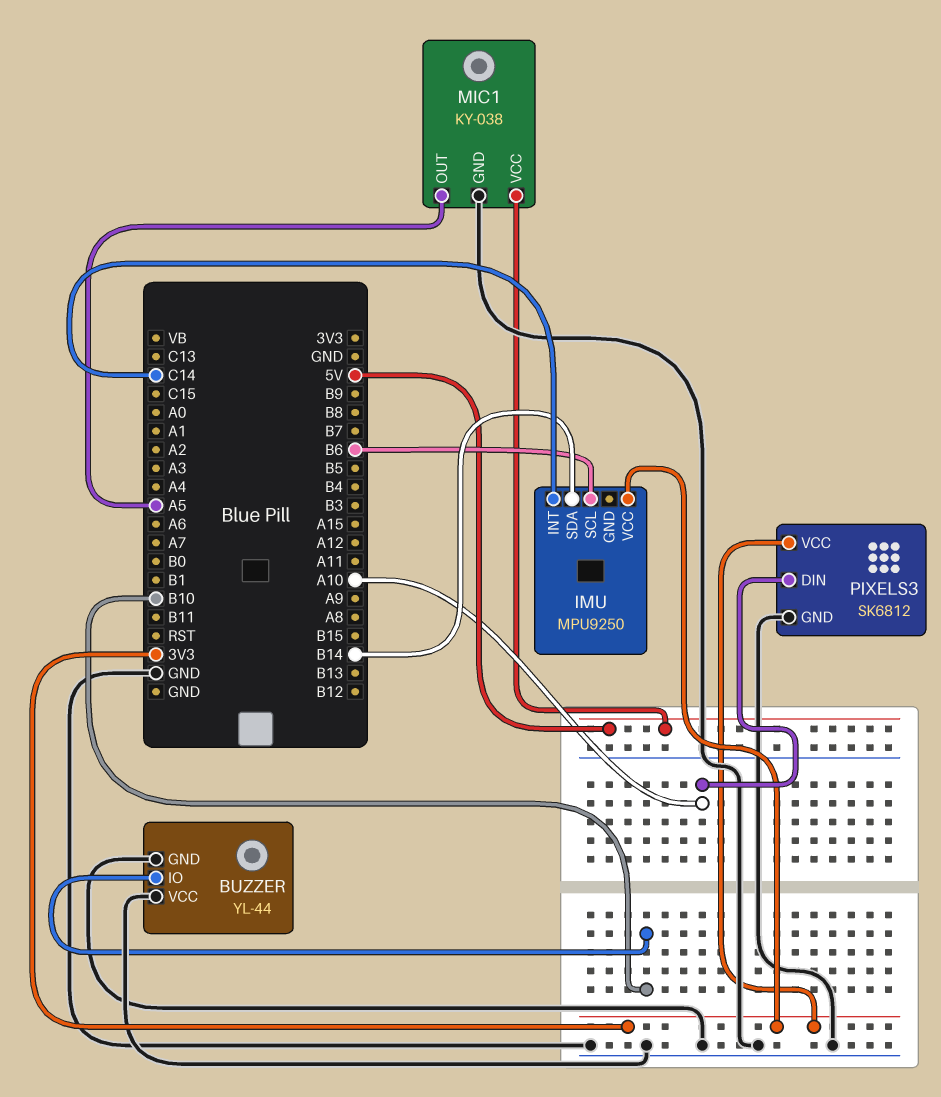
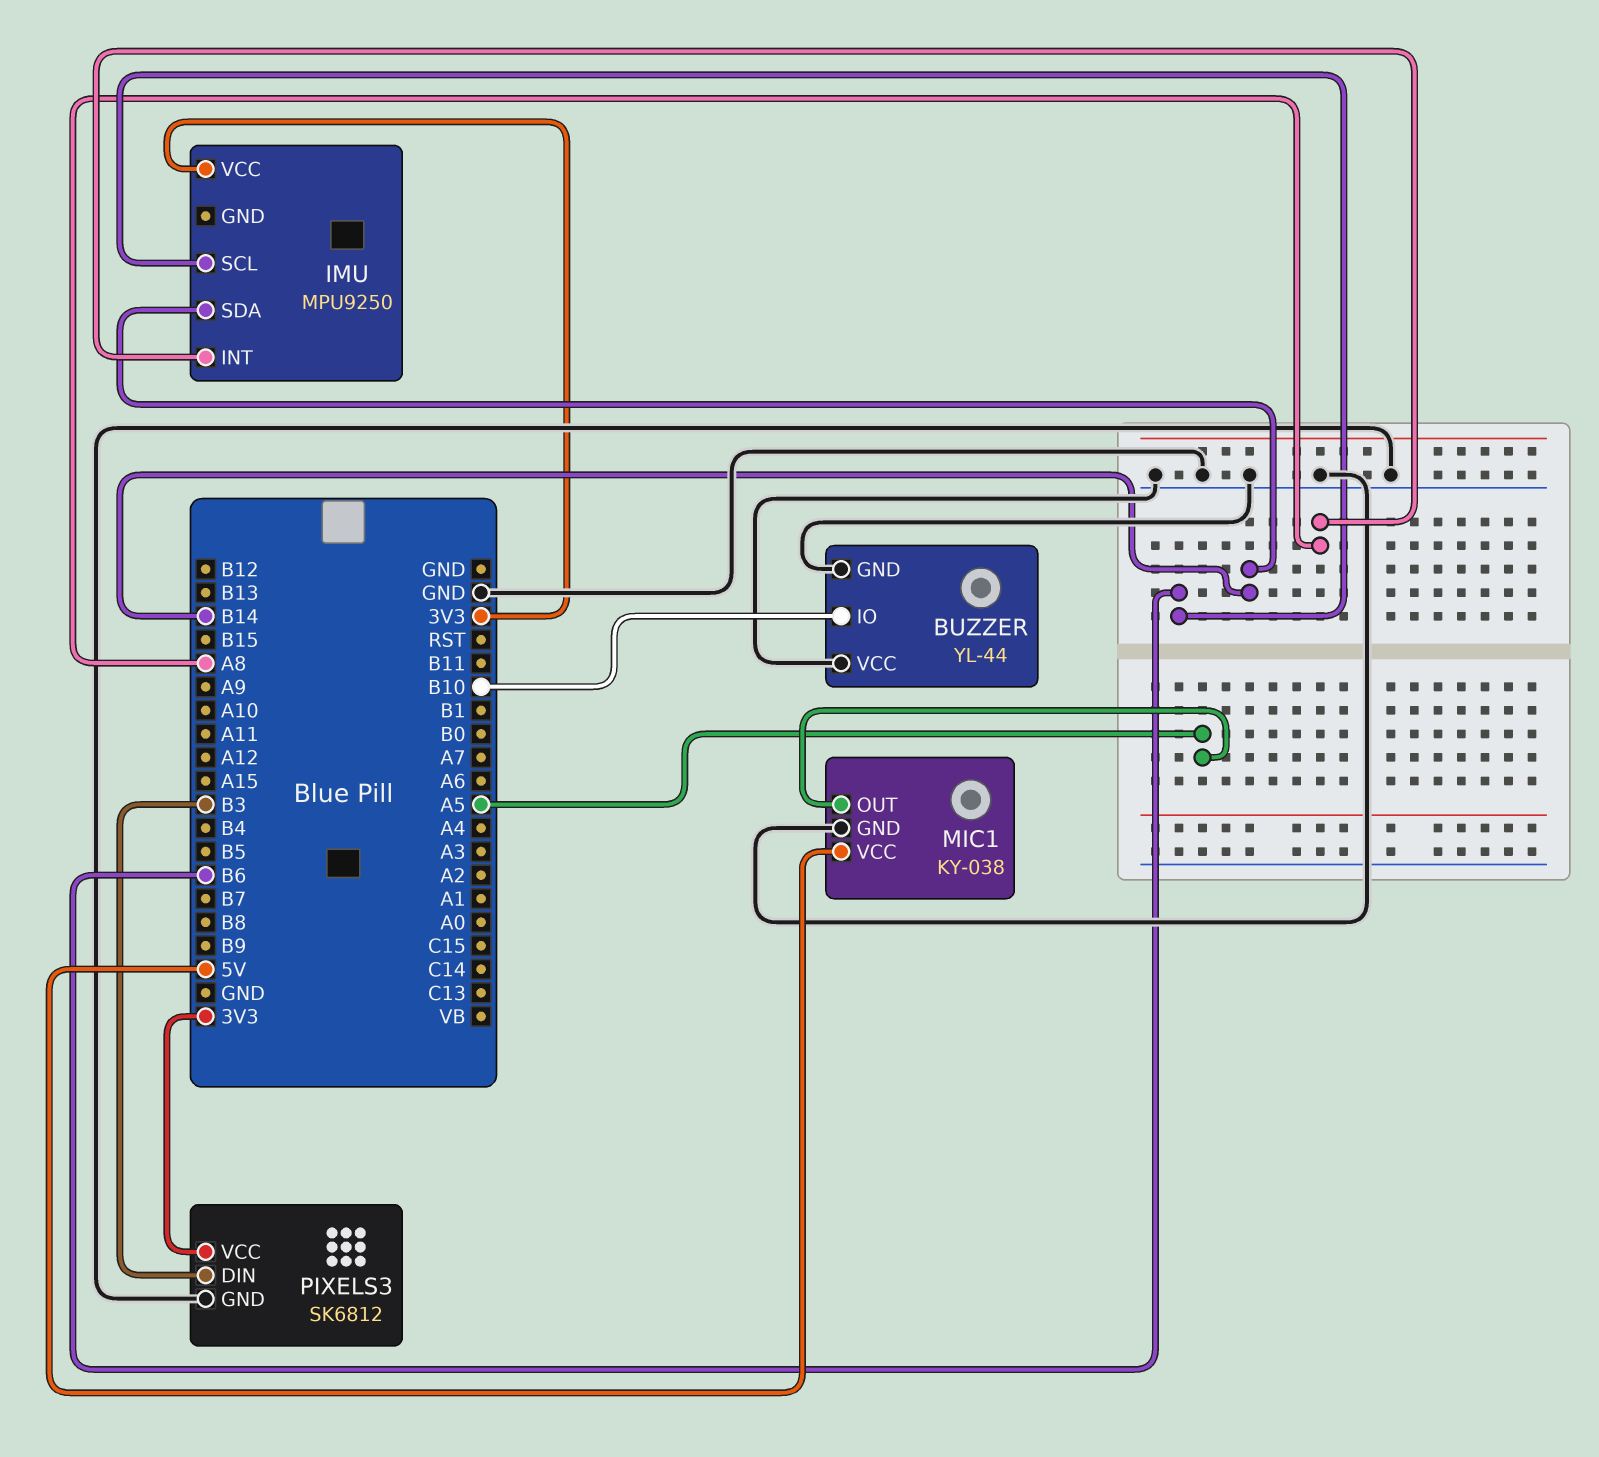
IMU pin INT: C14 -> A8
PIXELS3 pin DIN: A10 -> B3

